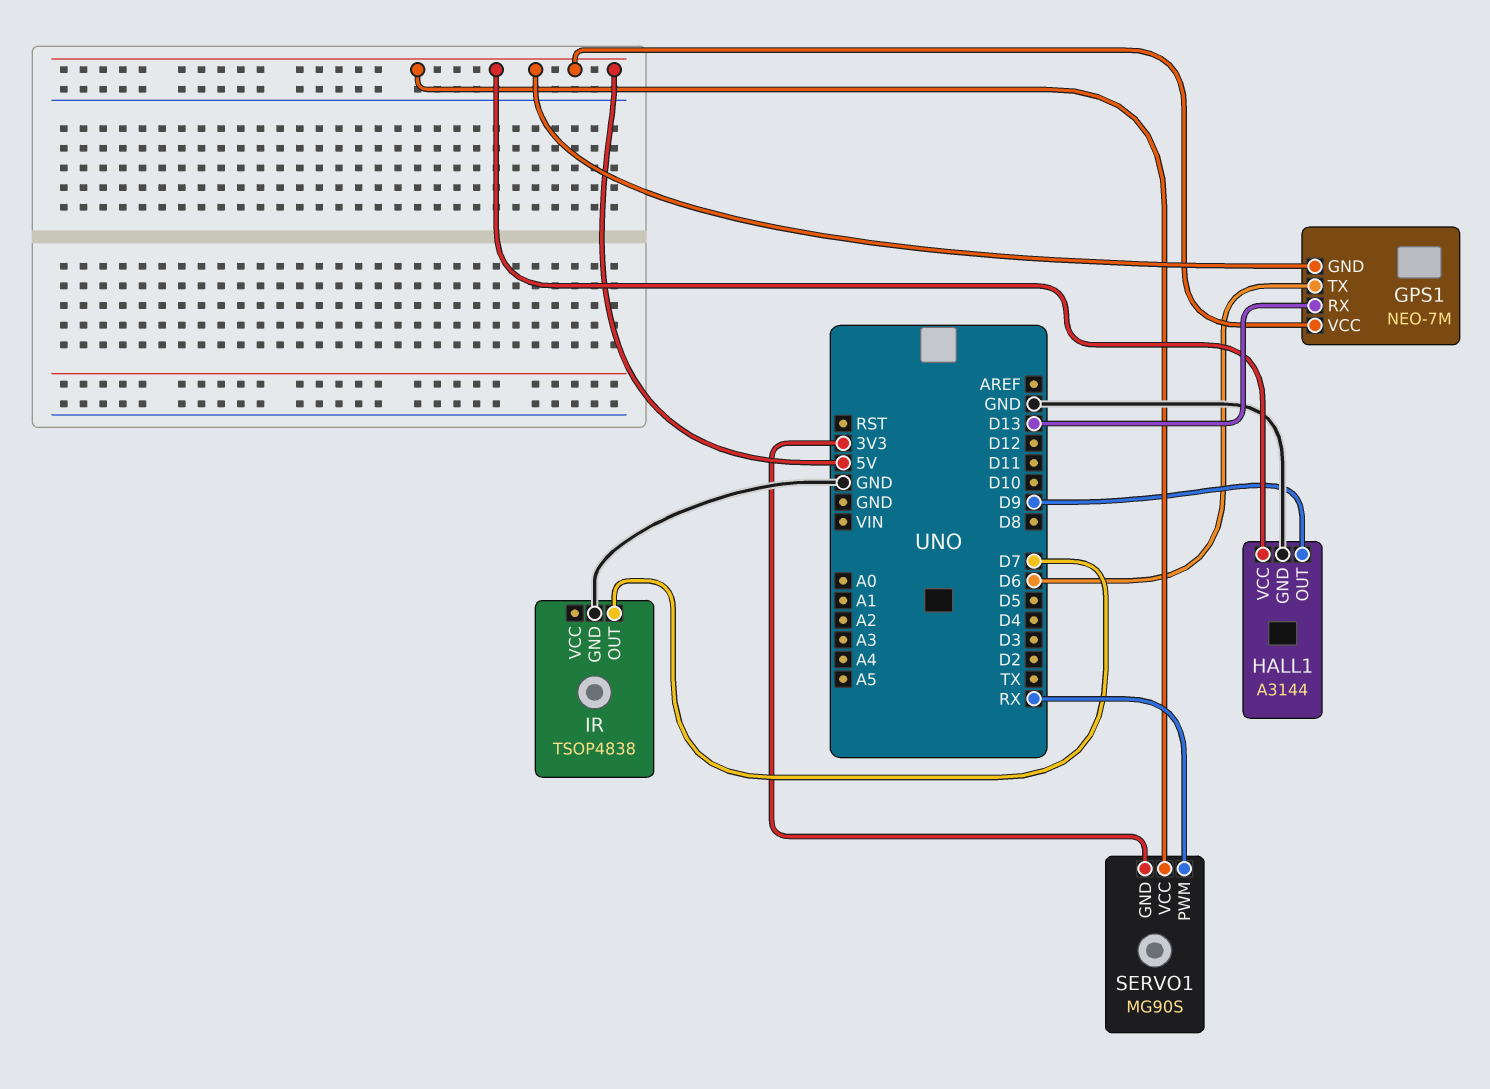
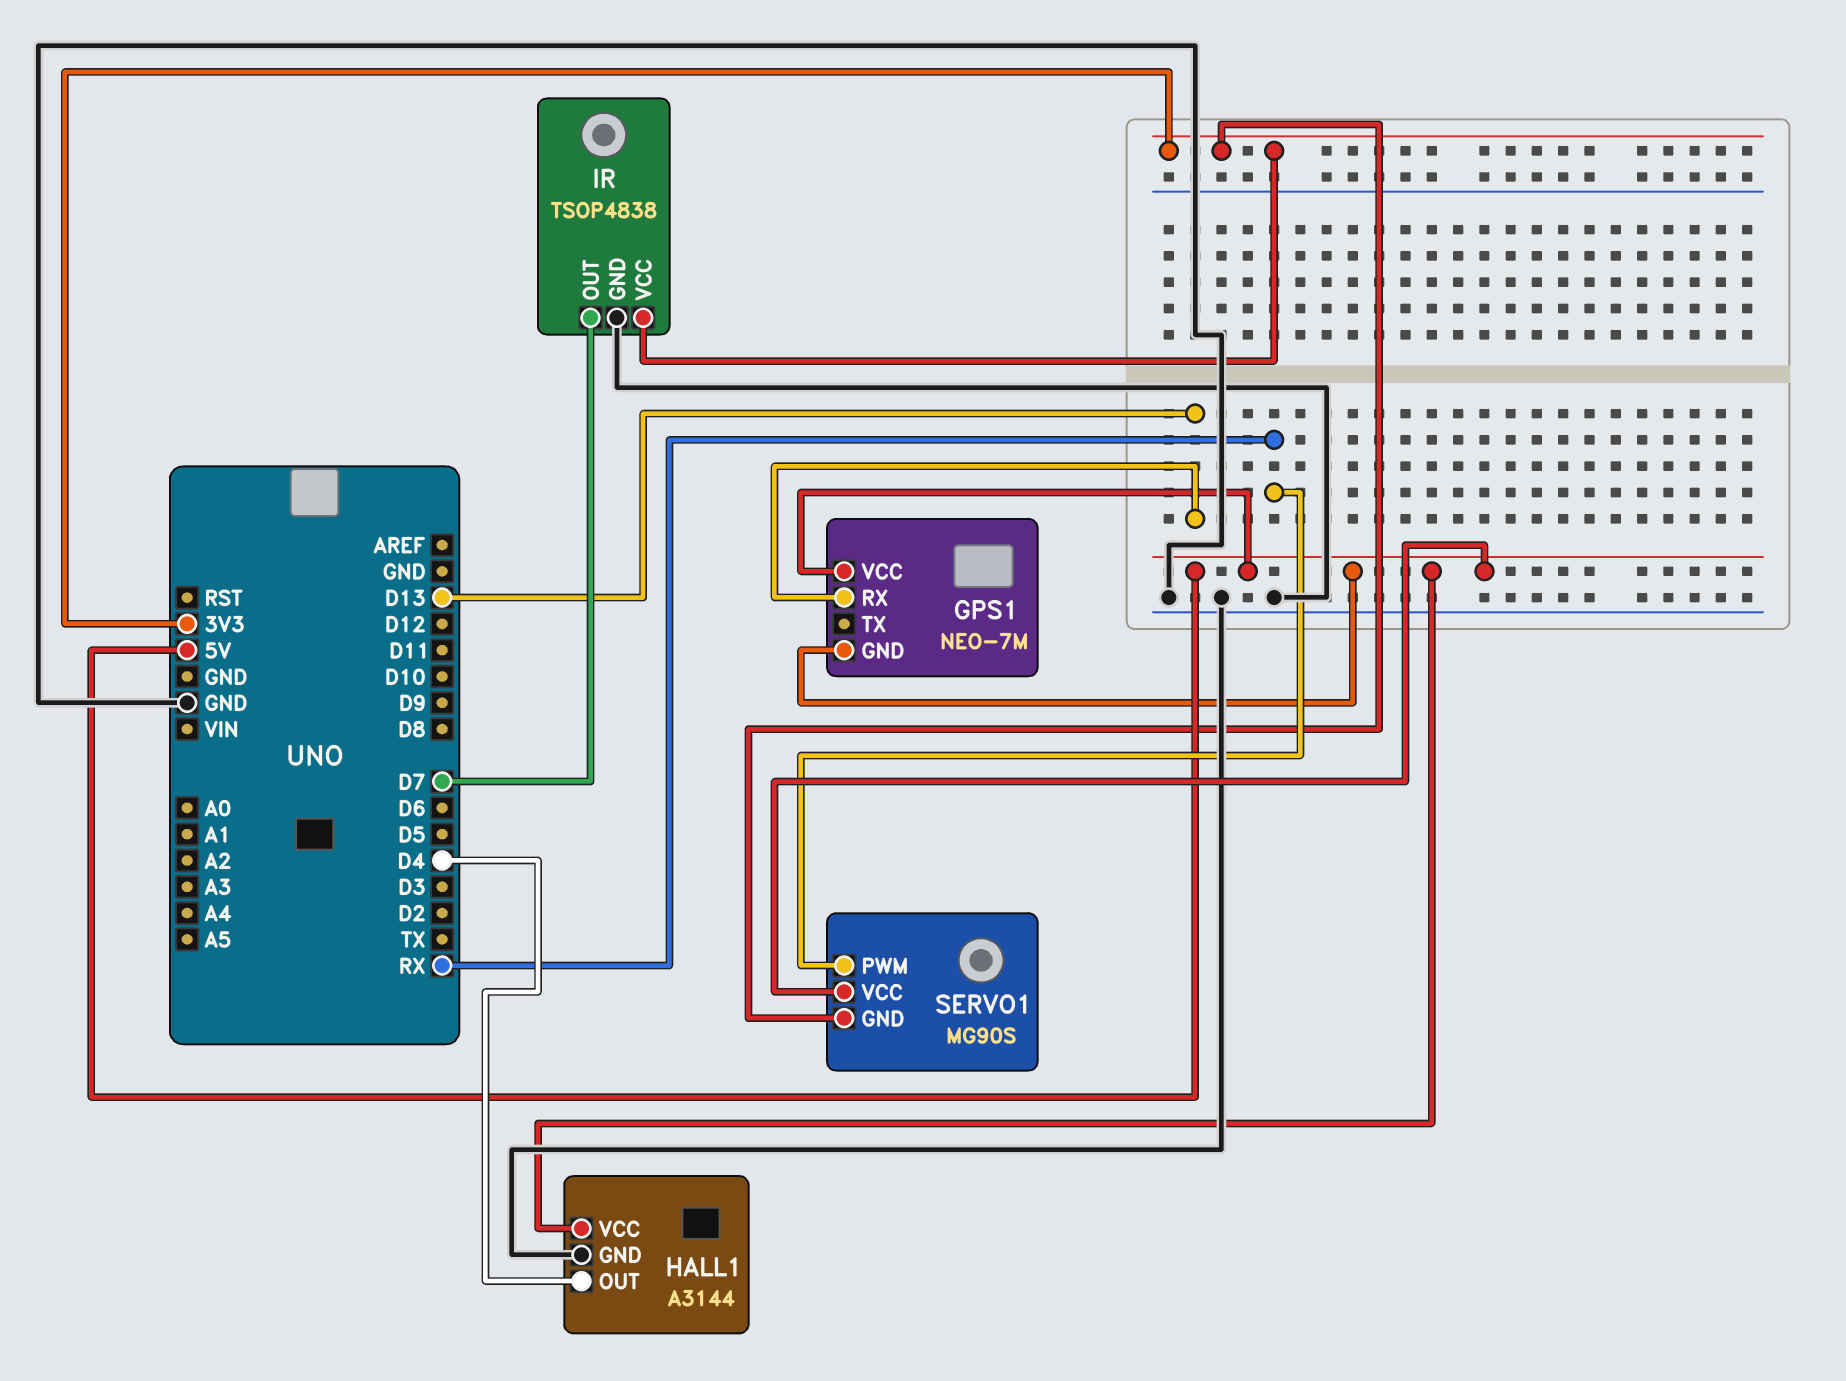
GPS1 pin TX: D6 -> none
HALL1 pin OUT: D9 -> D4
IR pin VCC: none -> 3V3

